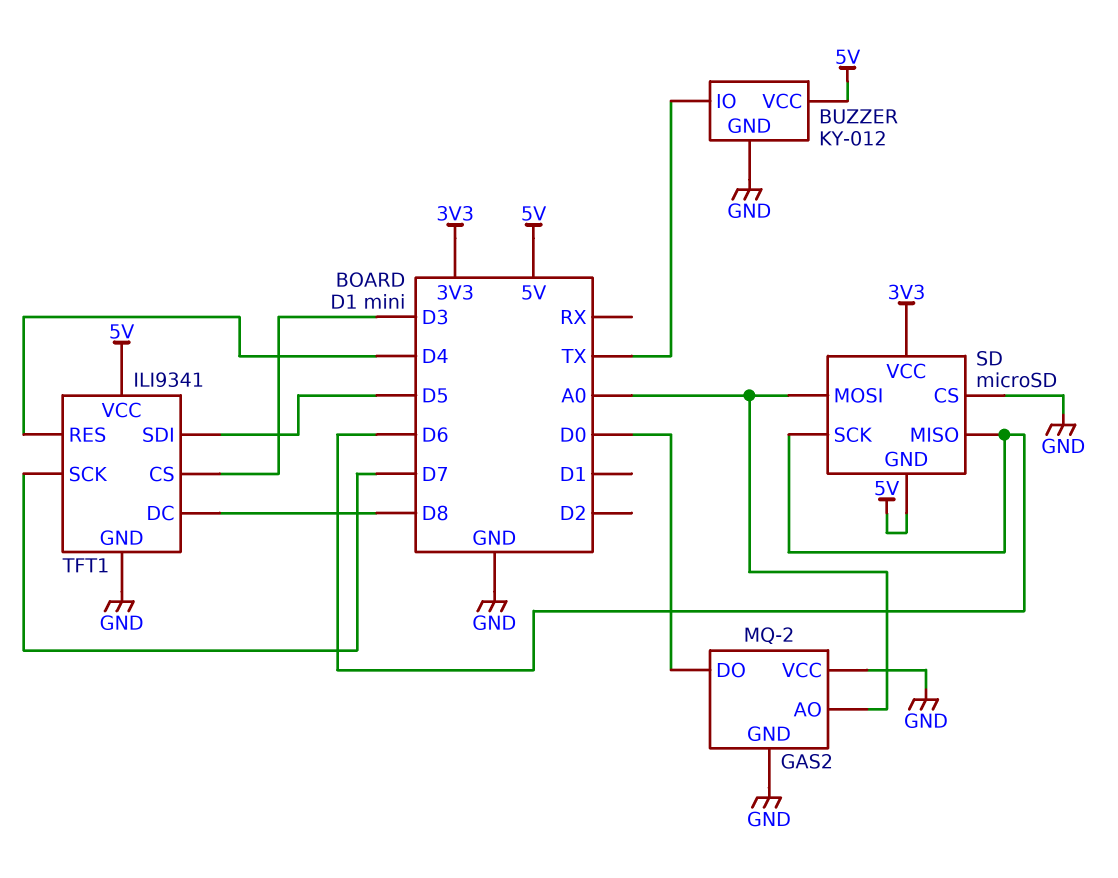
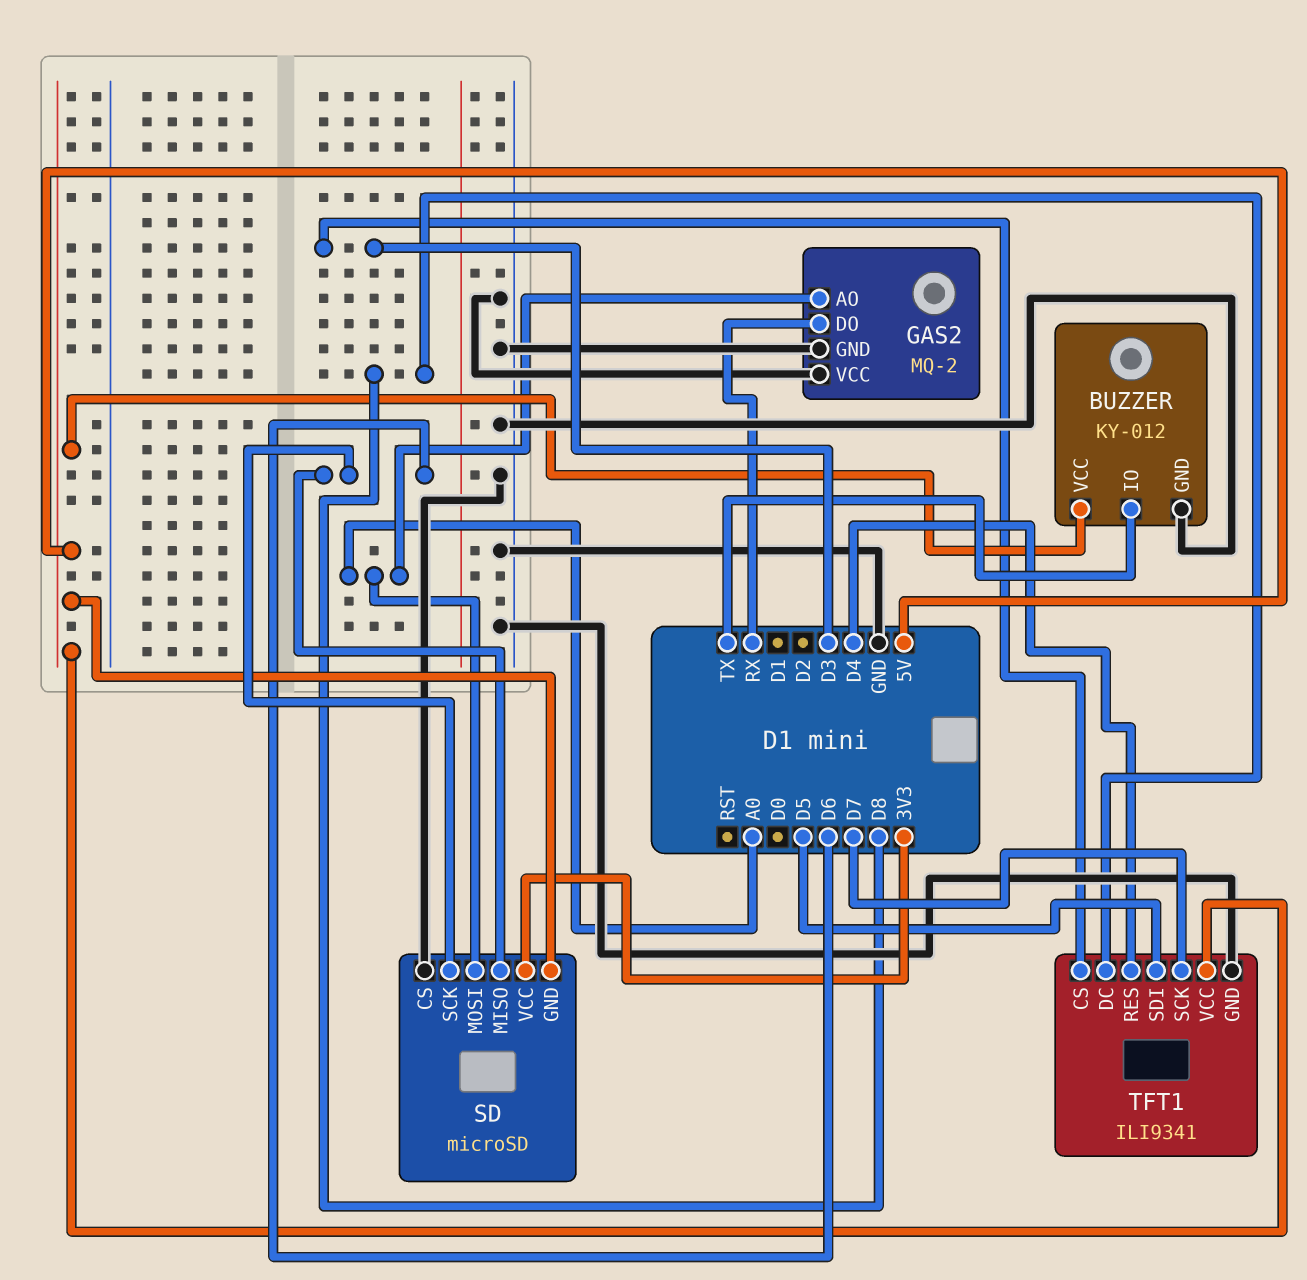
GAS2 pin DO: D0 -> RX

